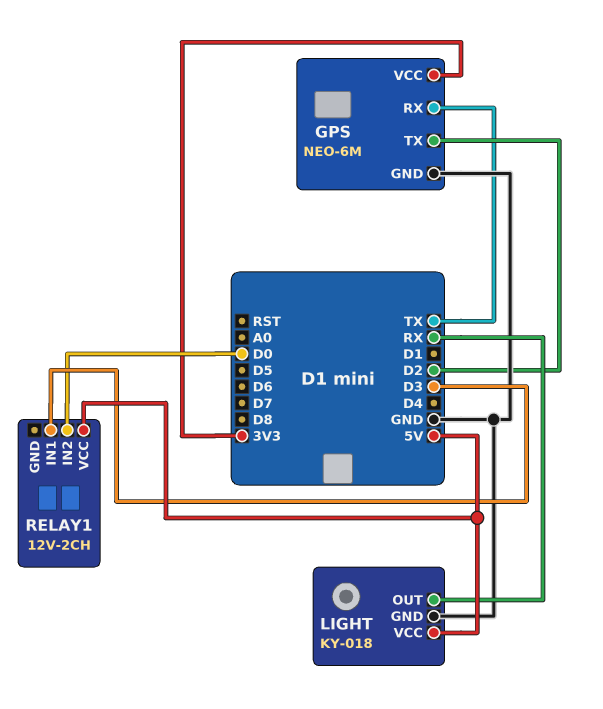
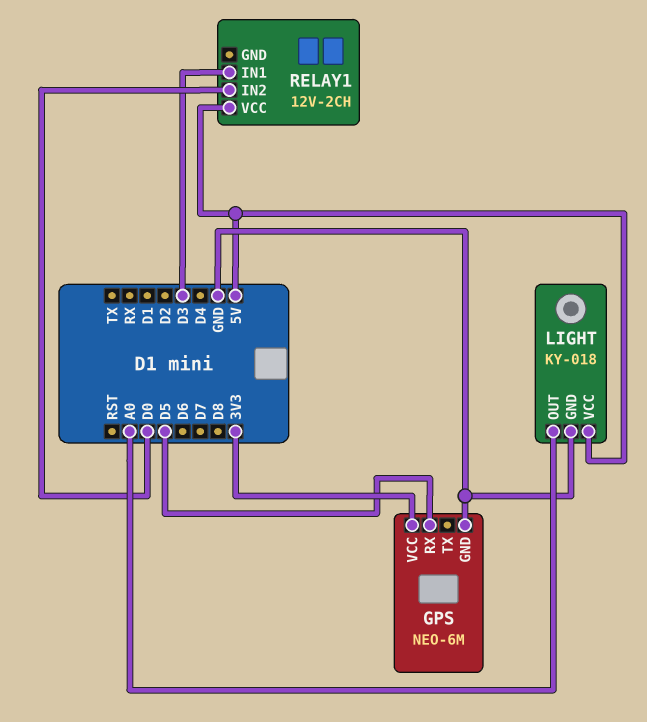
GPS pin RX: TX -> D5
GPS pin TX: D2 -> none
LIGHT pin OUT: RX -> A0

